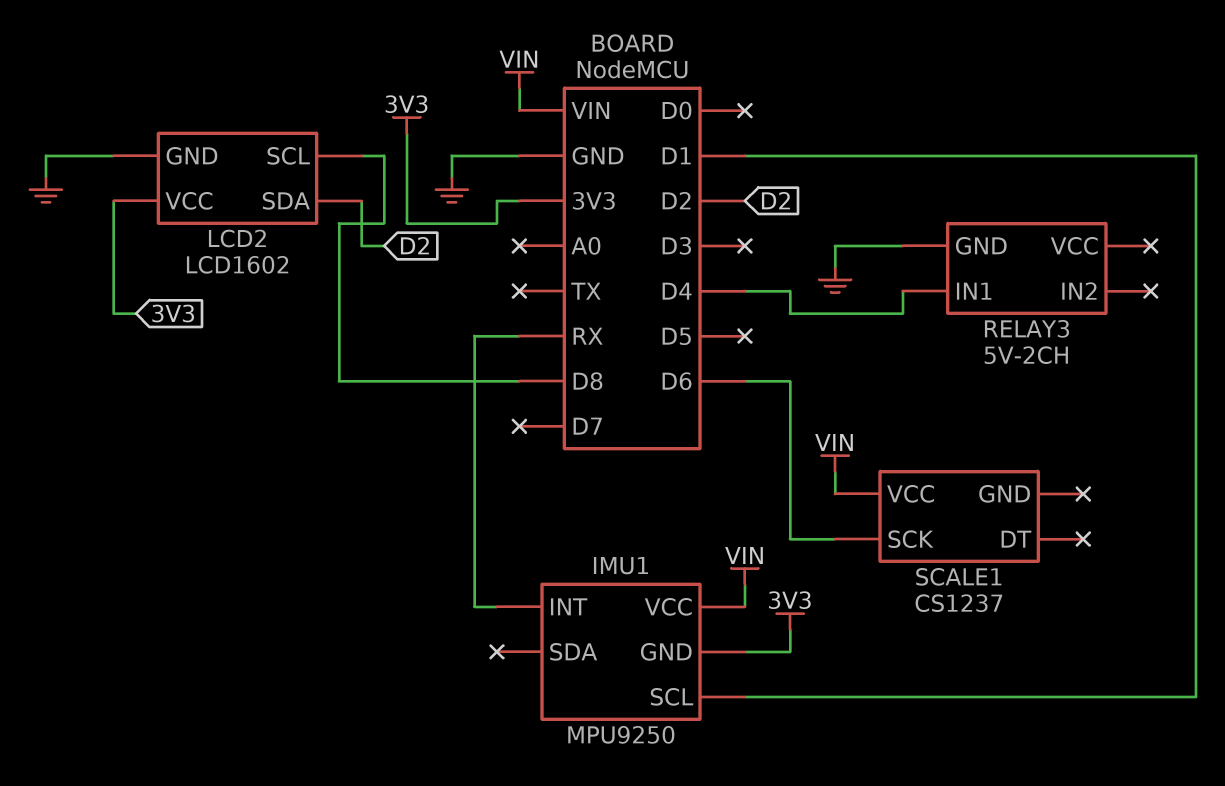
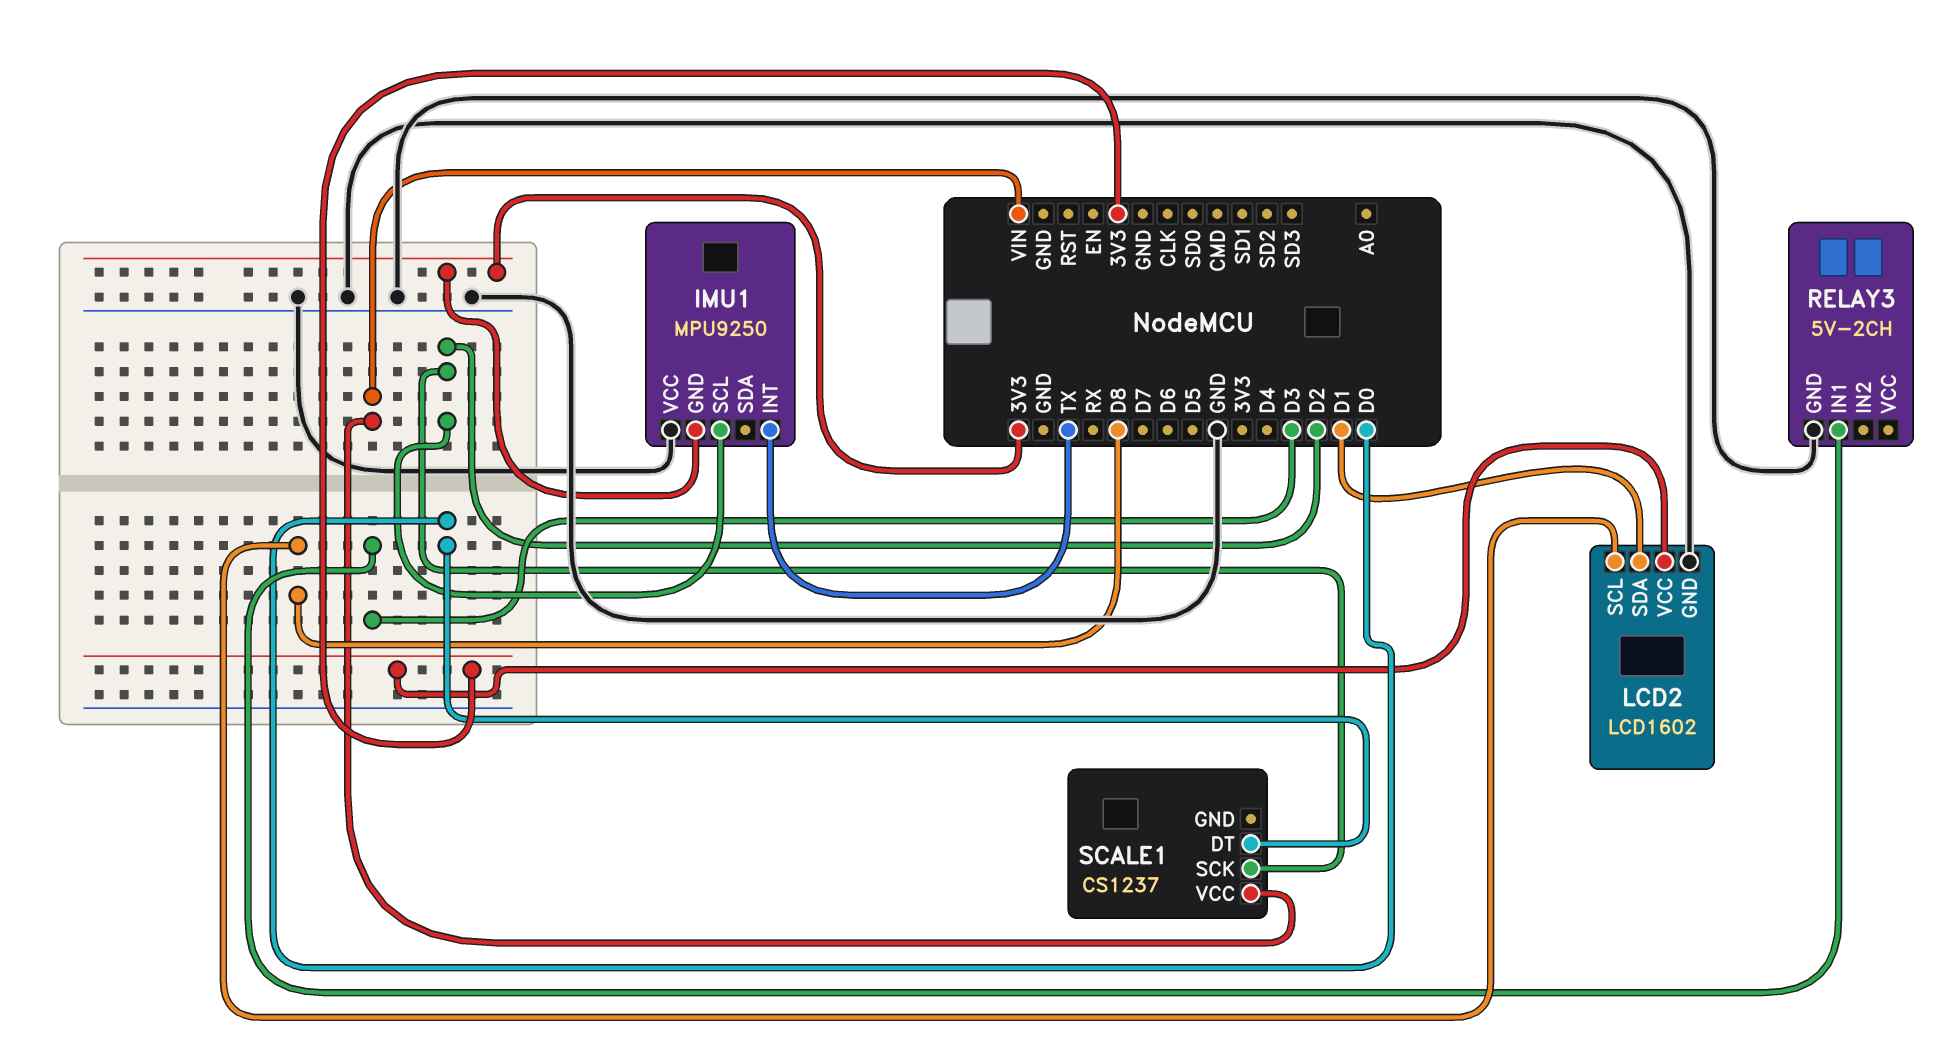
IMU1 pin INT: RX -> TX
IMU1 pin SCL: D1 -> D2
IMU1 pin VCC: VIN -> GND
LCD2 pin SDA: D2 -> D1
RELAY3 pin IN1: D4 -> D3
SCALE1 pin DT: none -> D0
SCALE1 pin SCK: D6 -> D2

